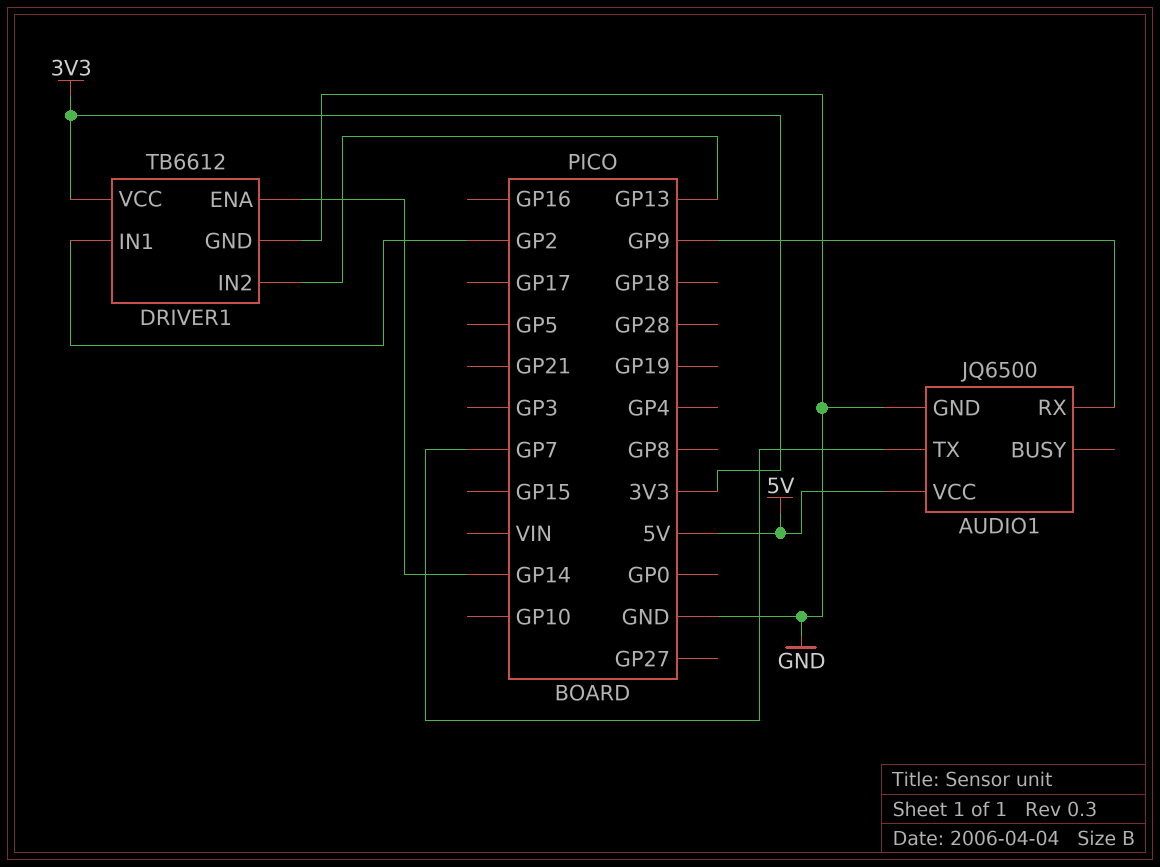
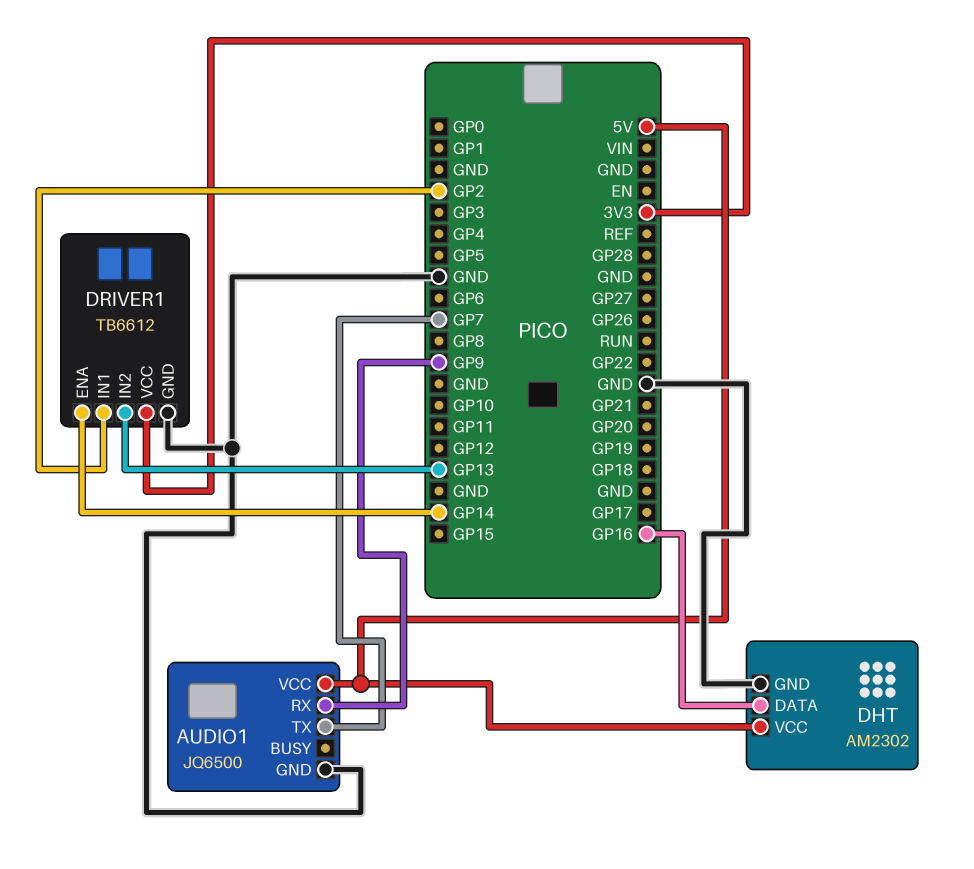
DHT: none -> AM2302
DHT pin DATA: none -> GP16
DHT pin GND: none -> GND
DHT pin VCC: none -> 5V

